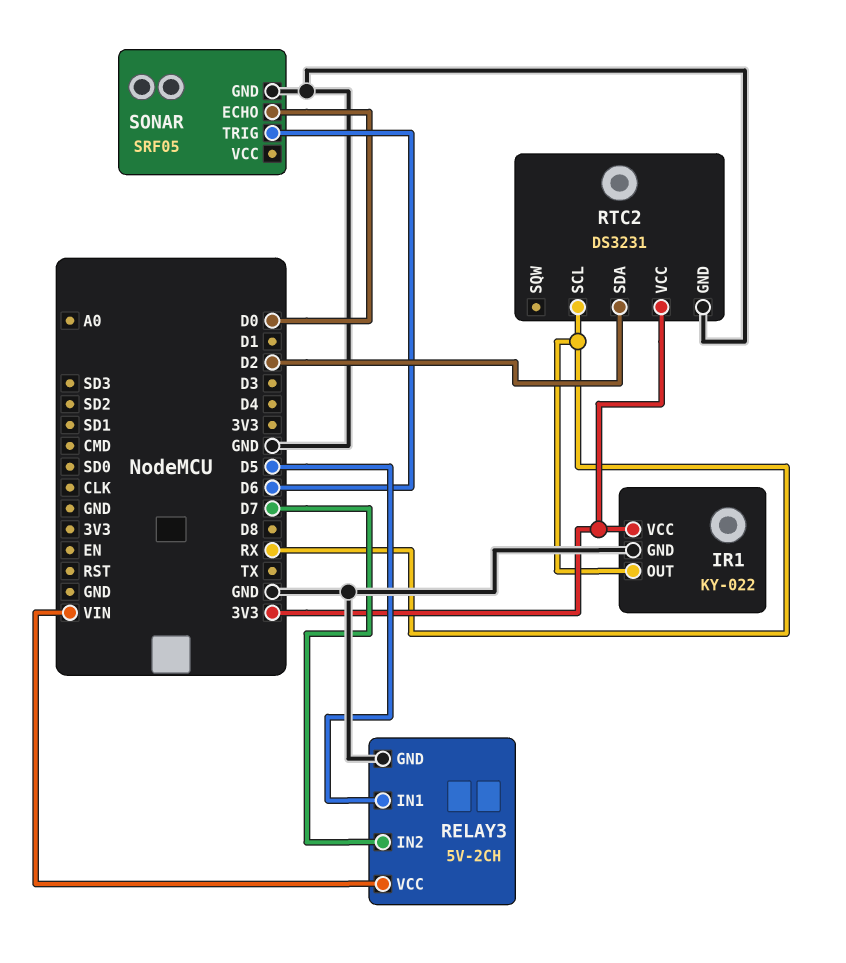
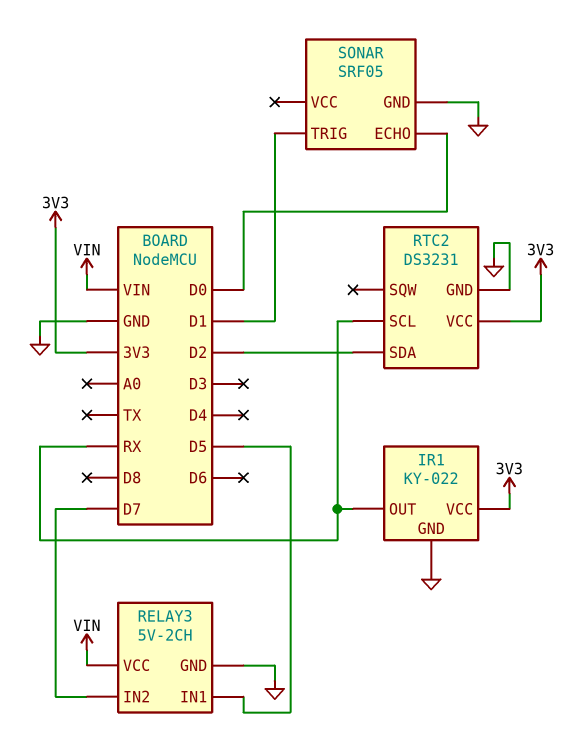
SONAR pin TRIG: D6 -> D1

